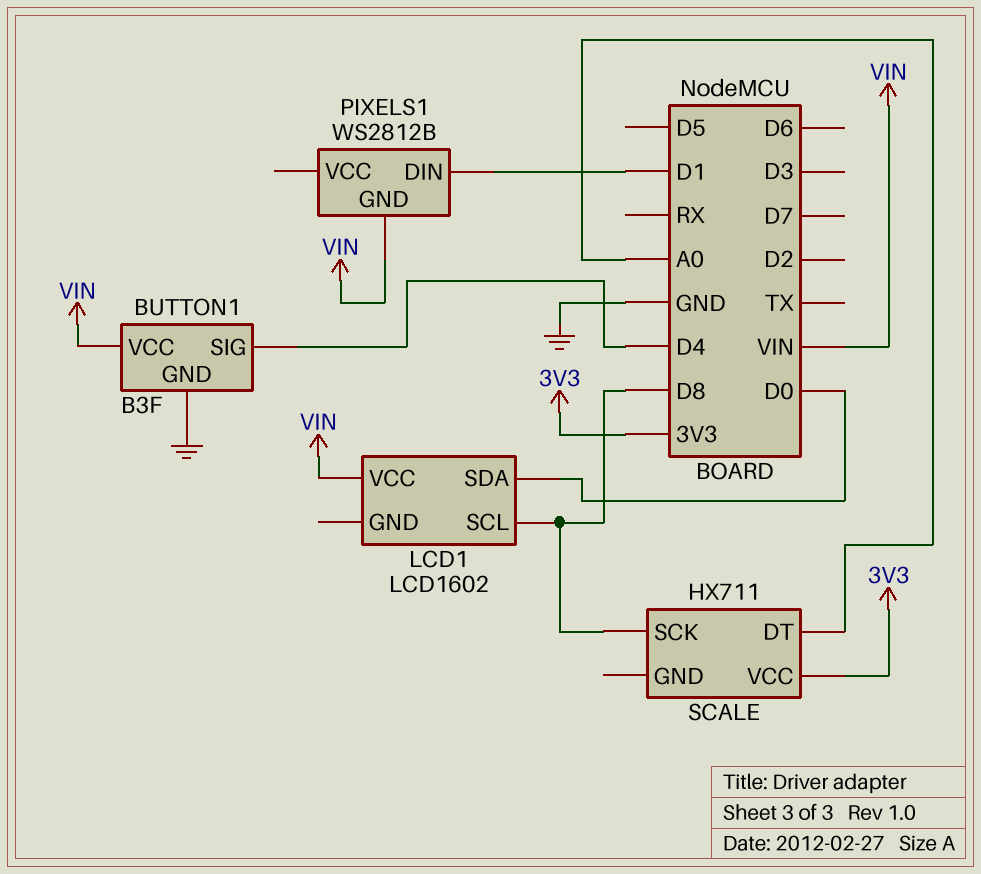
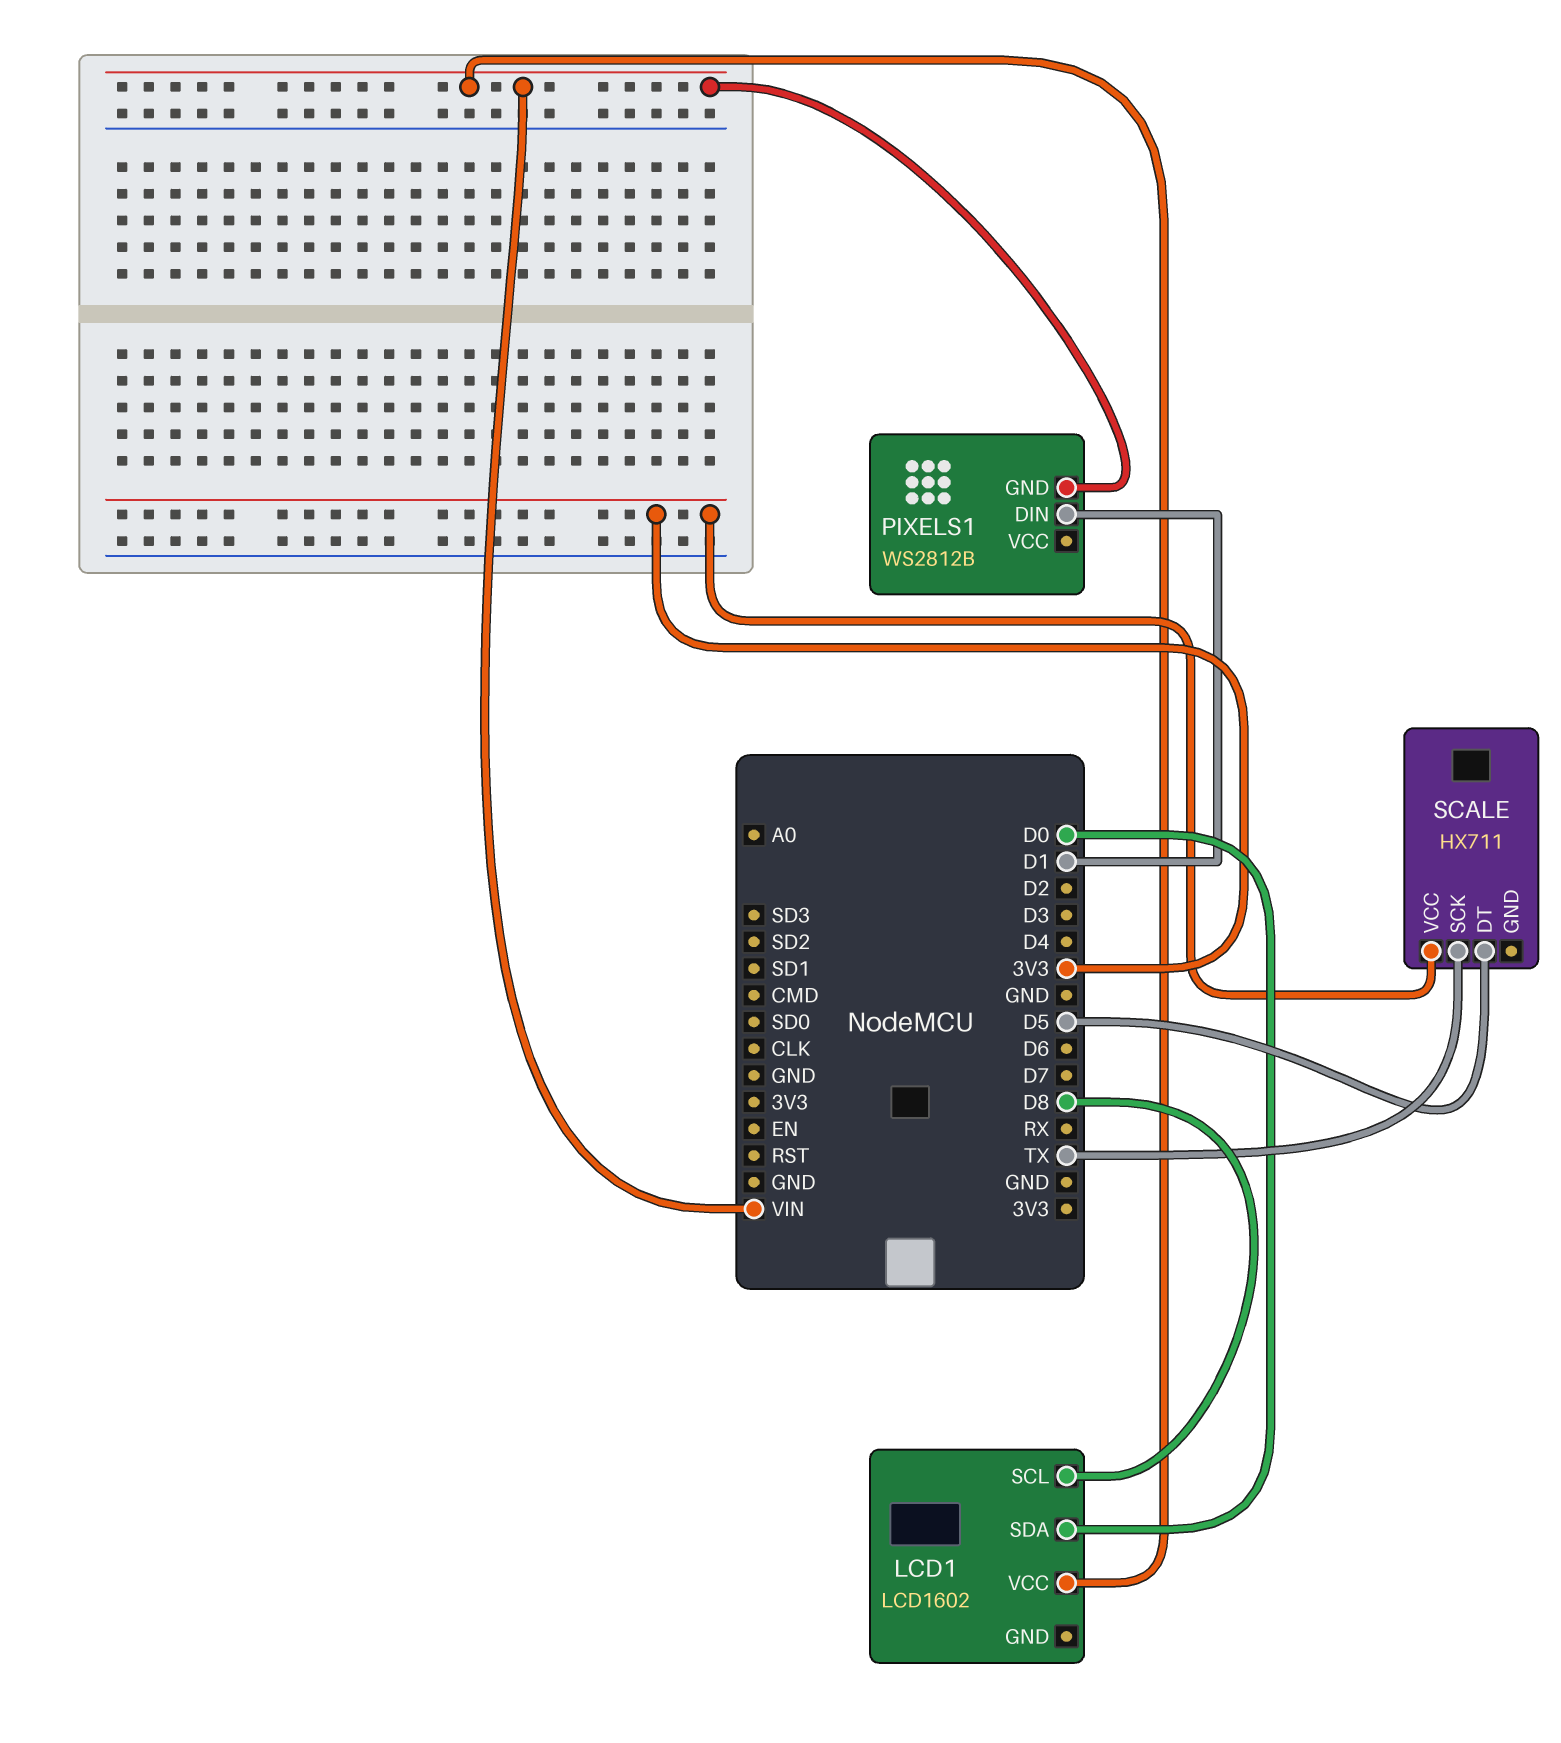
BUTTON1: B3F -> none
BUTTON1 pin GND: GND -> none
BUTTON1 pin SIG: D4 -> none
BUTTON1 pin VCC: VIN -> none
SCALE pin DT: A0 -> D5
SCALE pin SCK: D8 -> TX

